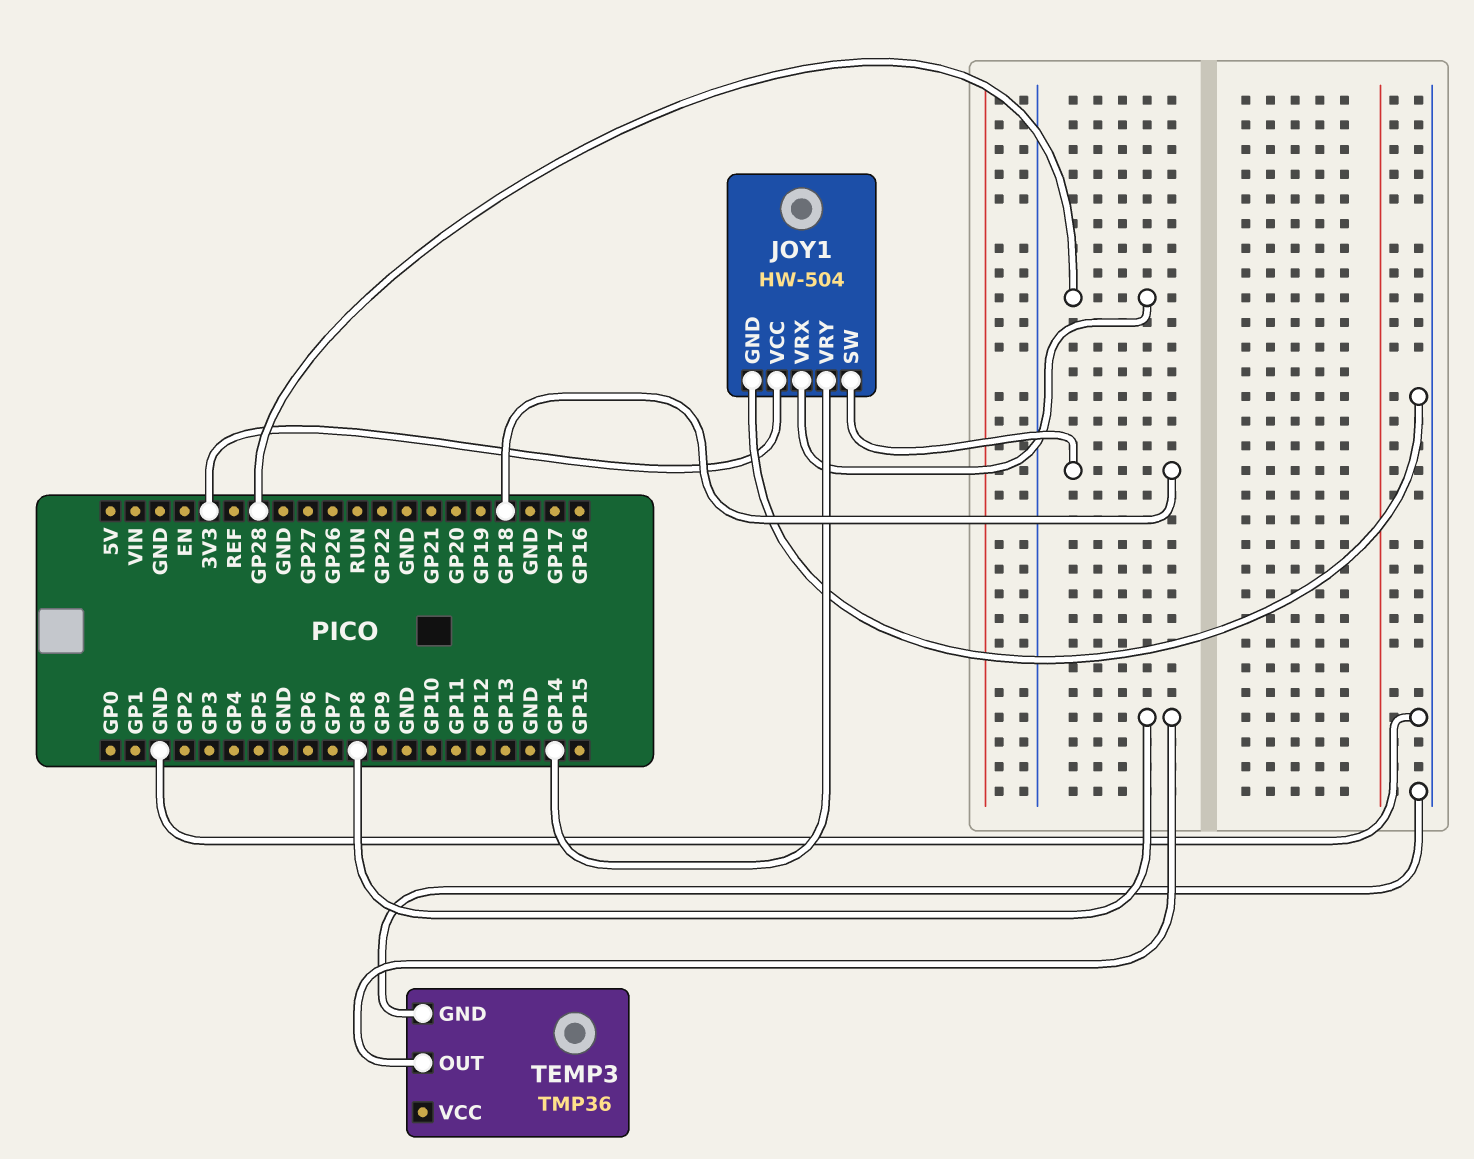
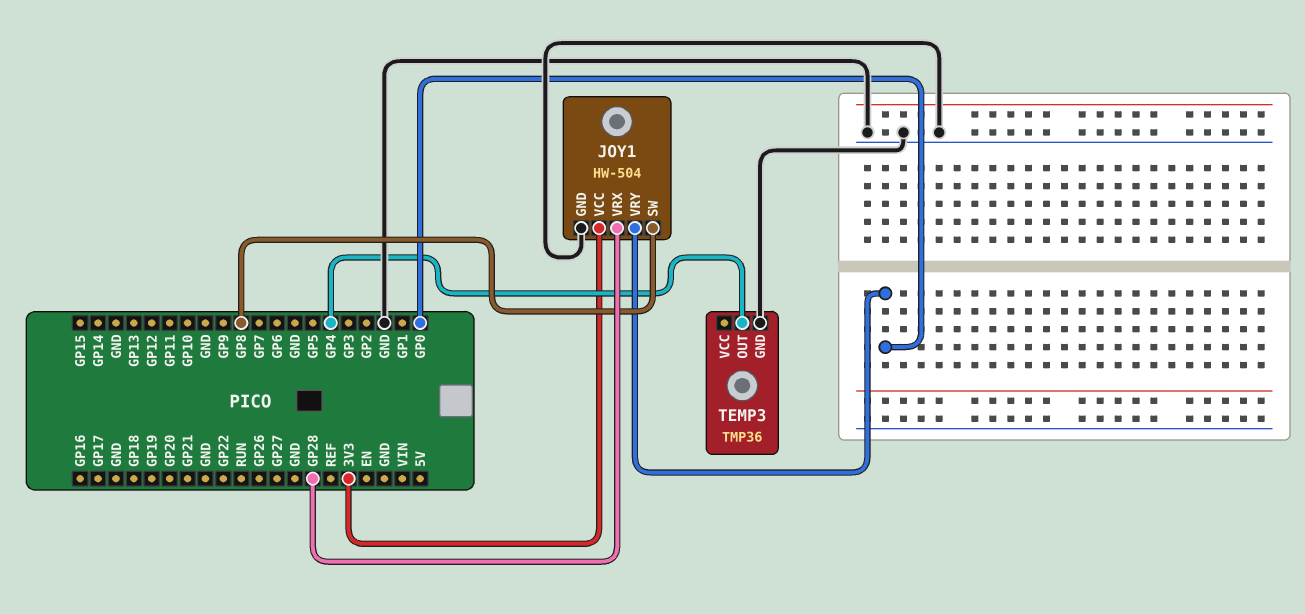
JOY1 pin SW: GP18 -> GP8
JOY1 pin VRY: GP14 -> GP0
TEMP3 pin OUT: GP8 -> GP4

